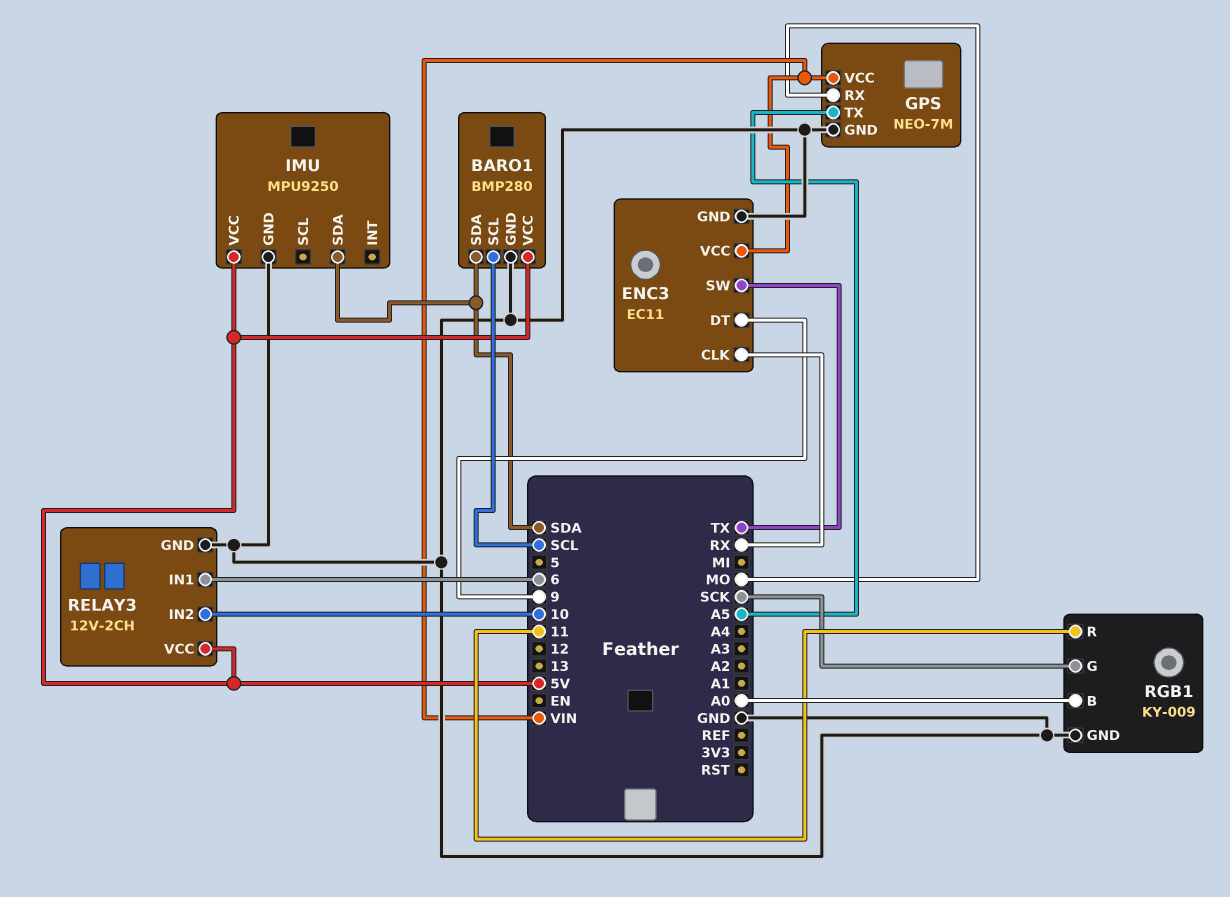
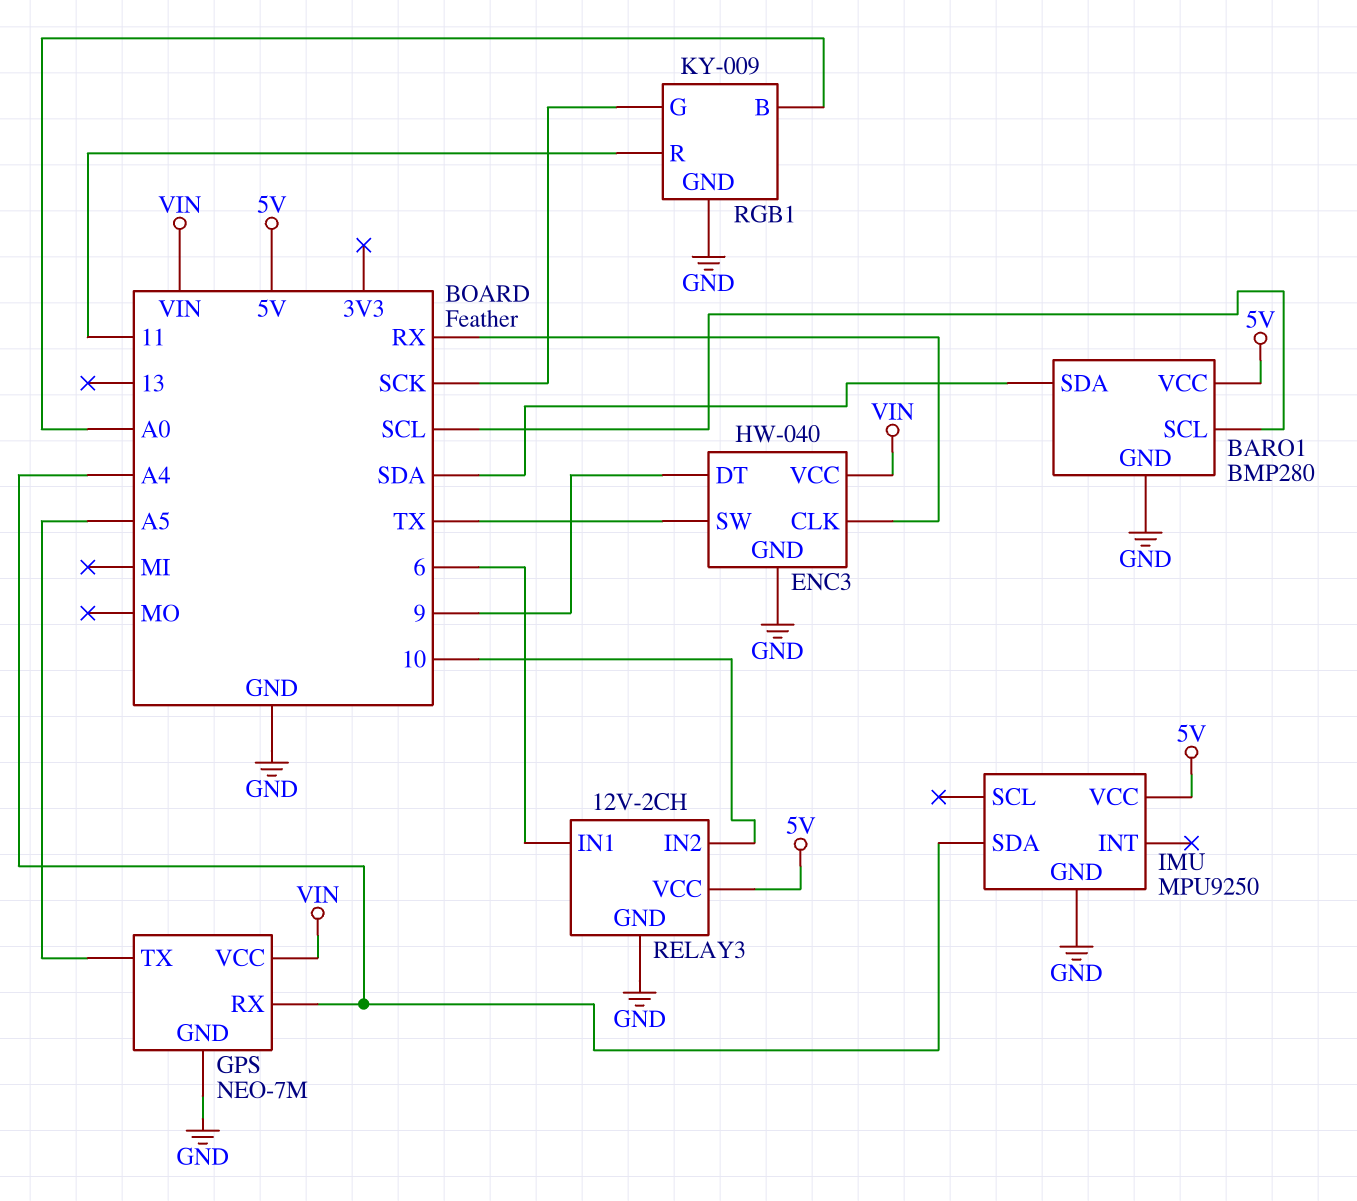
ENC3: EC11 -> HW-040
GPS pin RX: MO -> A4
IMU pin SDA: SDA -> A4

